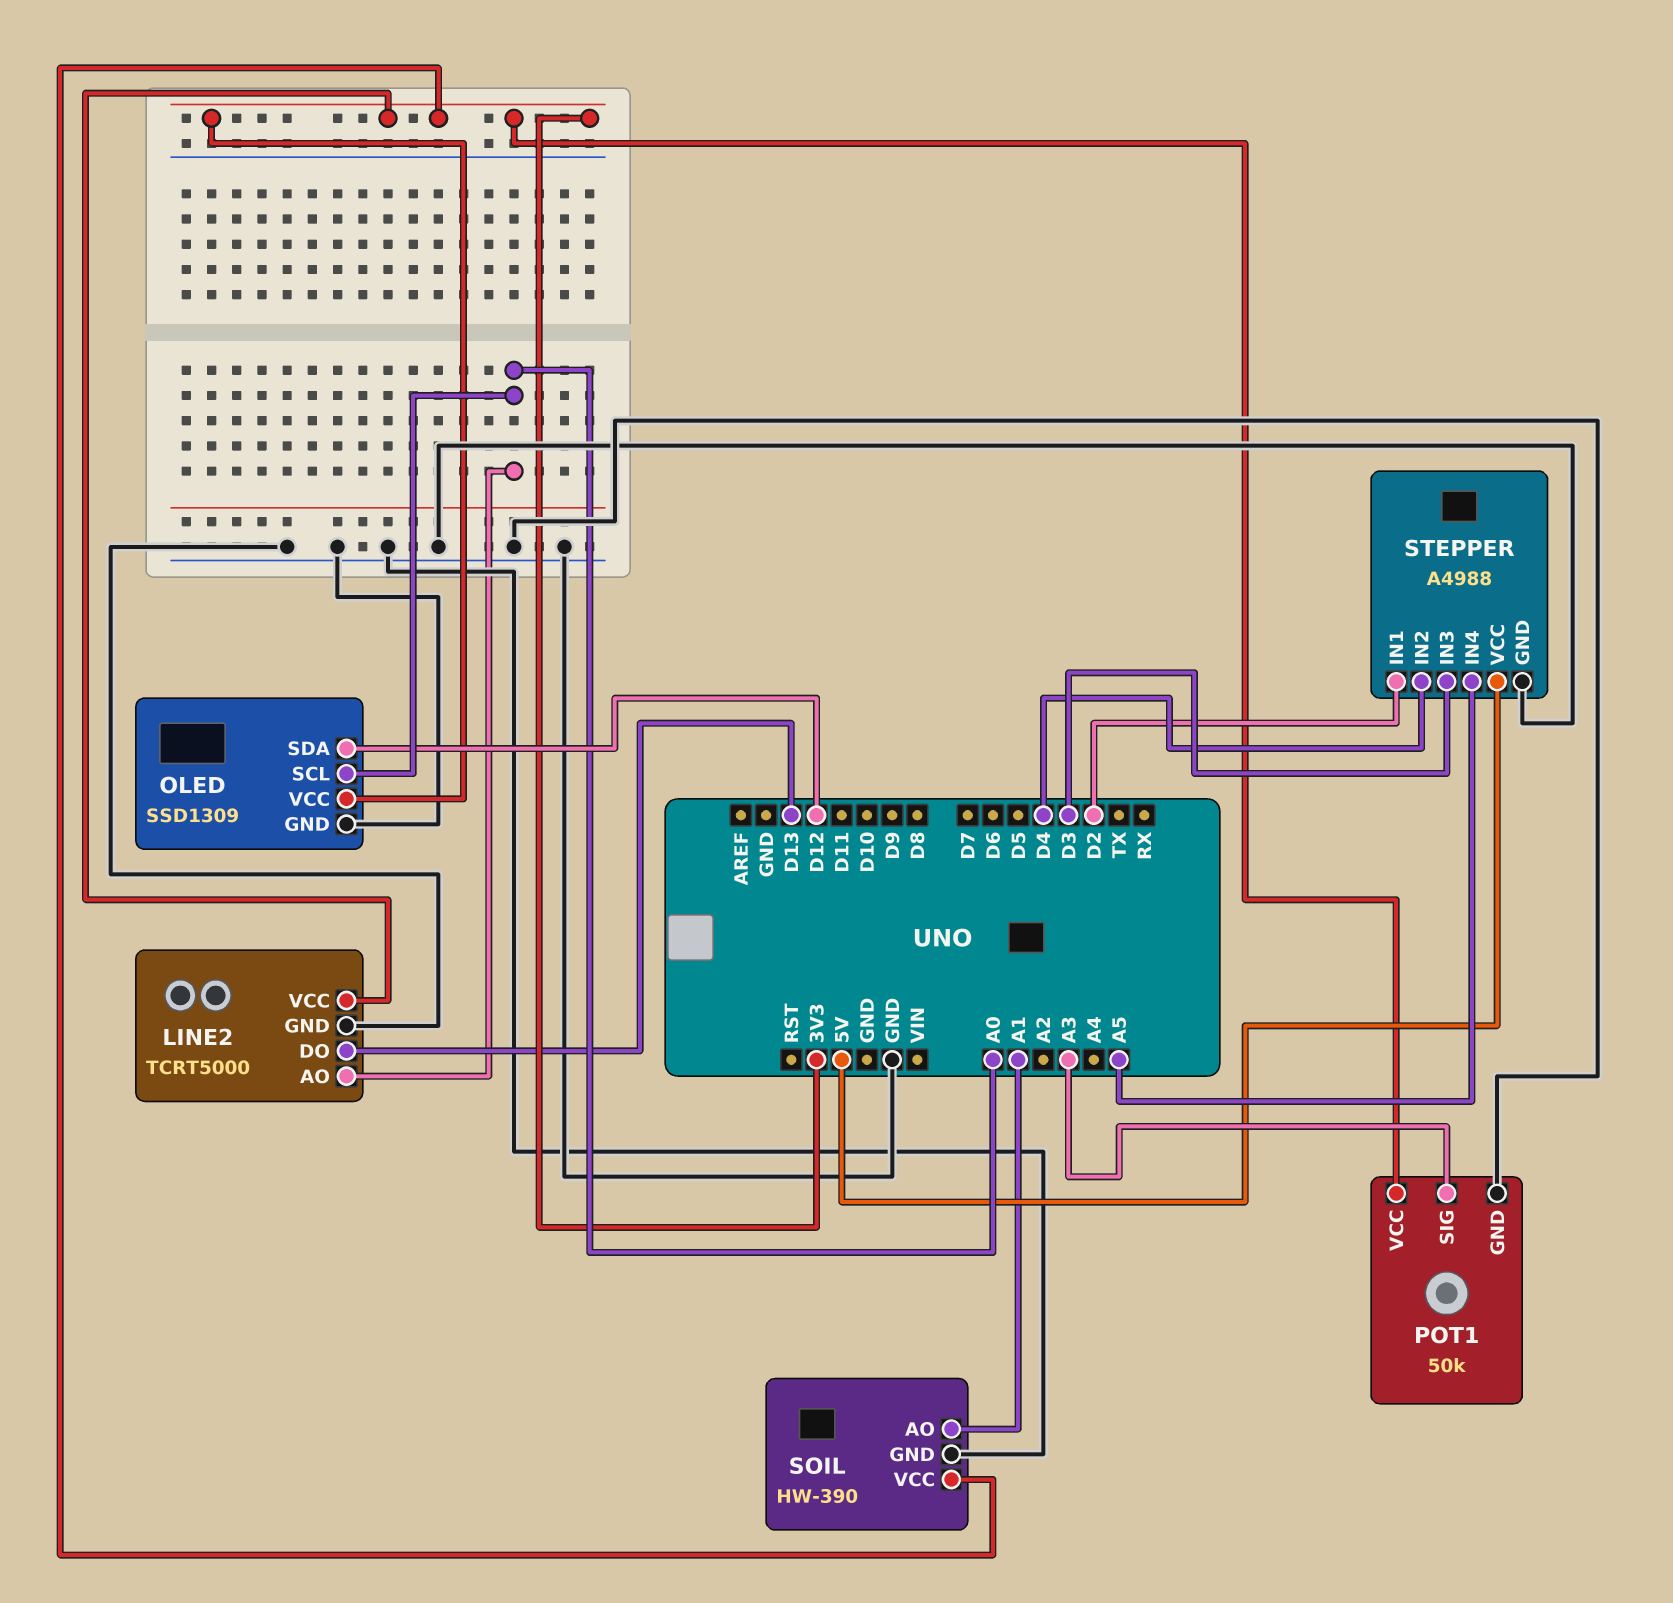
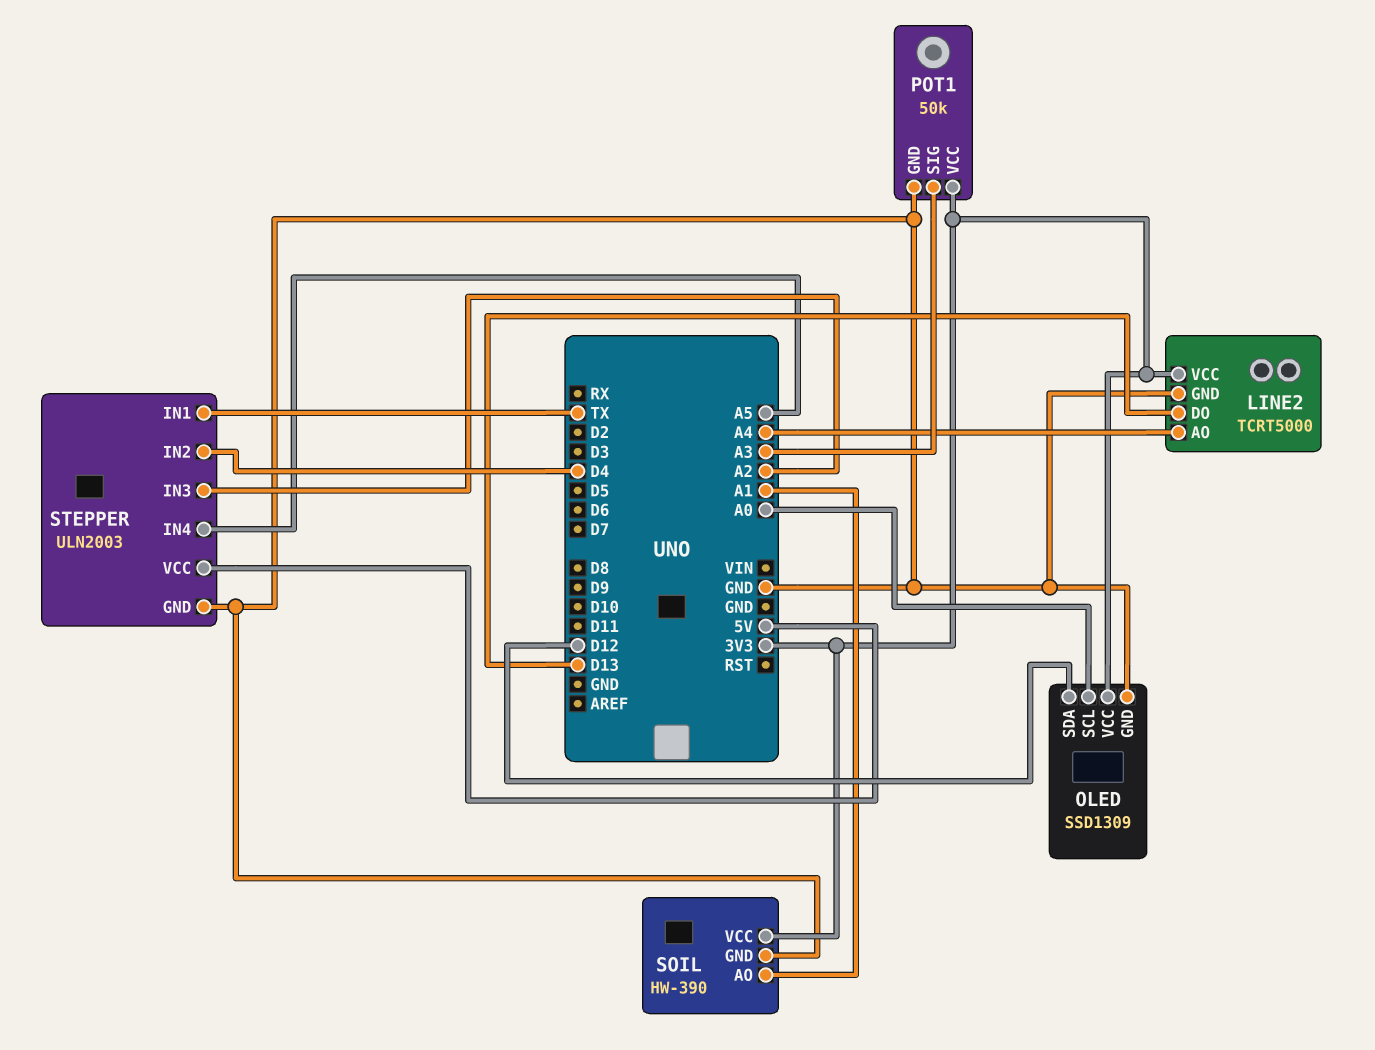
LINE2 pin AO: A0 -> A4
STEPPER: A4988 -> ULN2003
STEPPER pin IN1: D2 -> TX
STEPPER pin IN3: D3 -> A2

